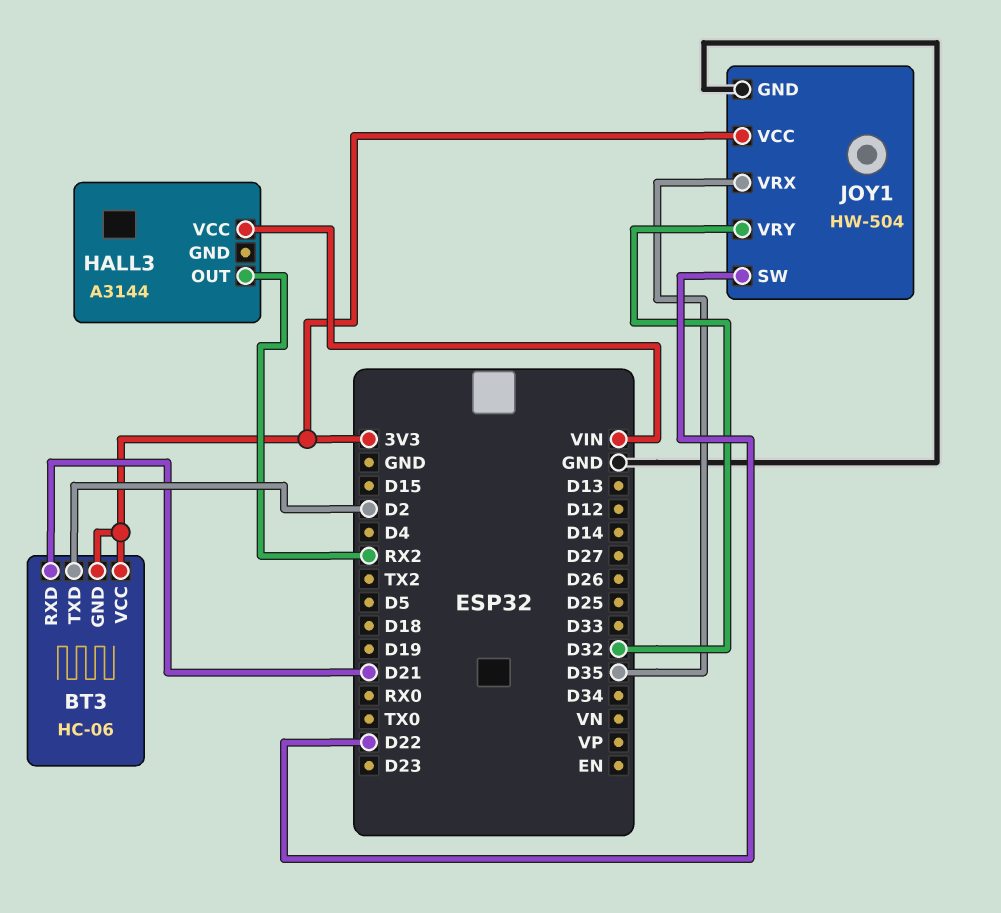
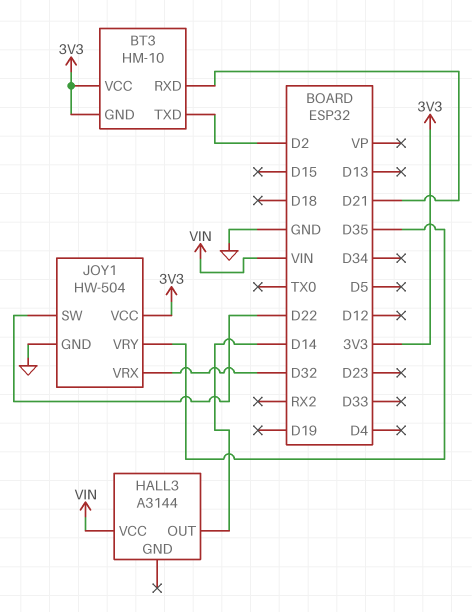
BT3: HC-06 -> HM-10
HALL3 pin OUT: RX2 -> D14
JOY1 pin VRX: D35 -> D32
JOY1 pin VRY: D32 -> D35

